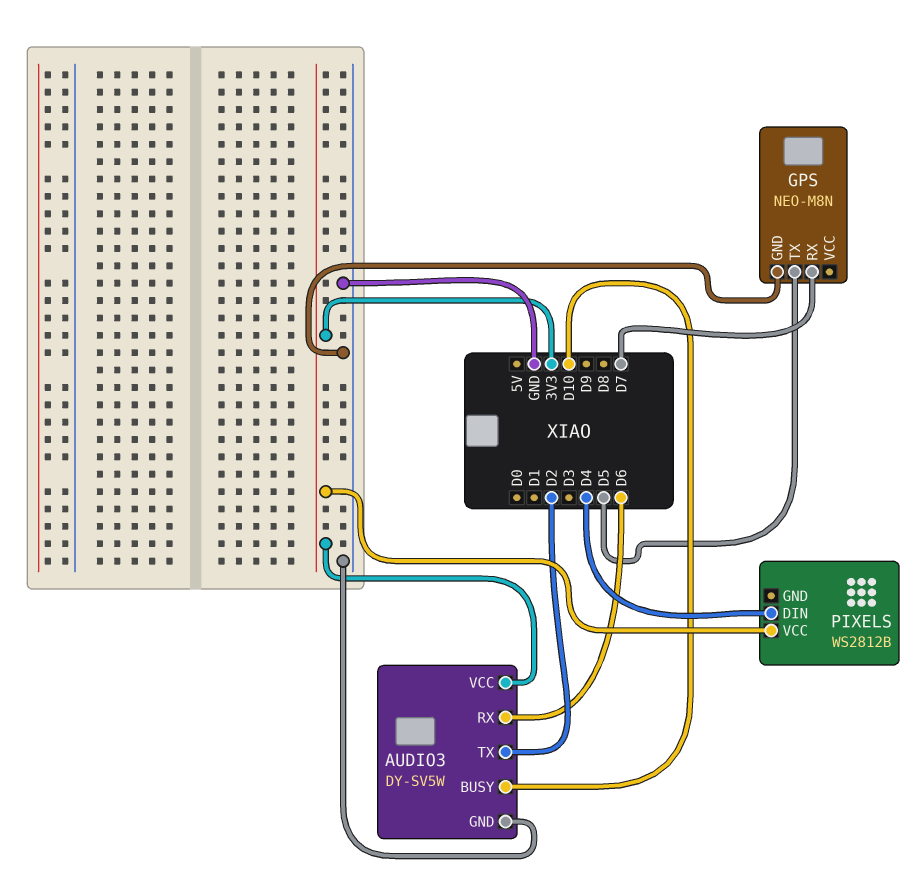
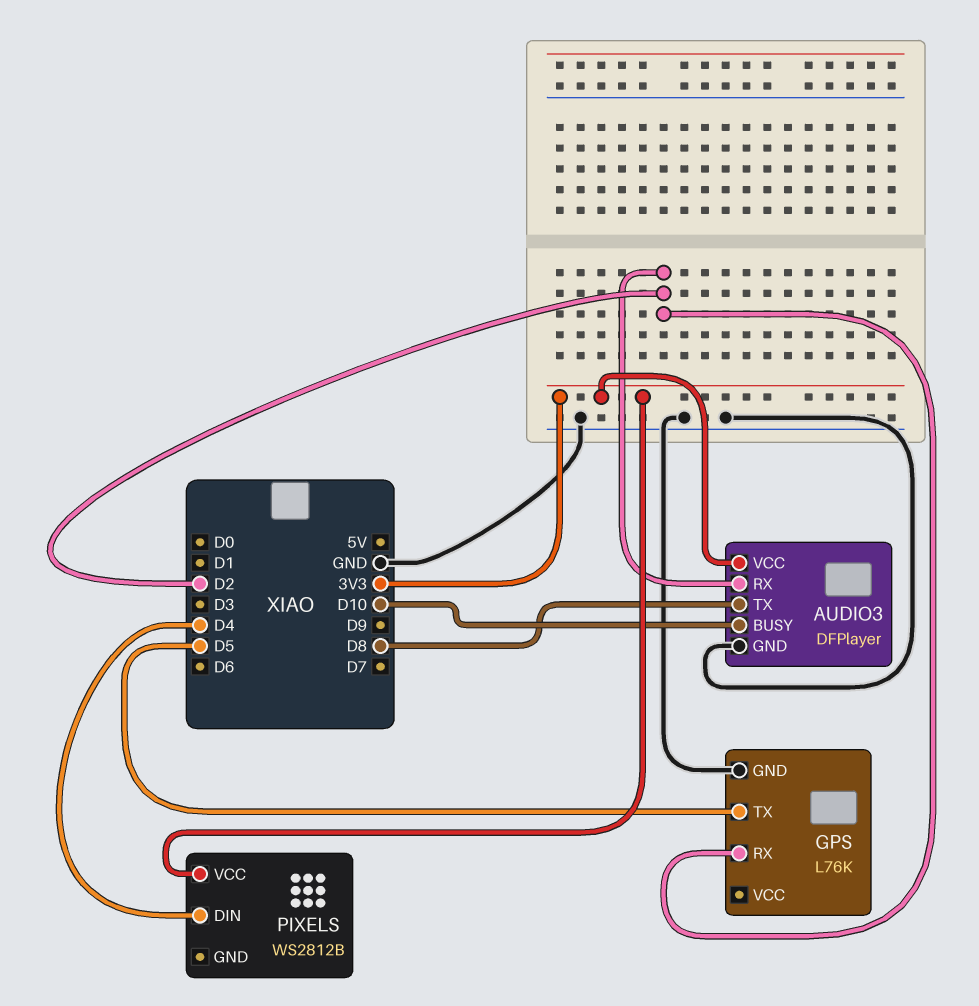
AUDIO3: DY-SV5W -> DFPlayer
AUDIO3 pin RX: D6 -> D2
AUDIO3 pin TX: D2 -> D8
GPS: NEO-M8N -> L76K
GPS pin RX: D7 -> D2

